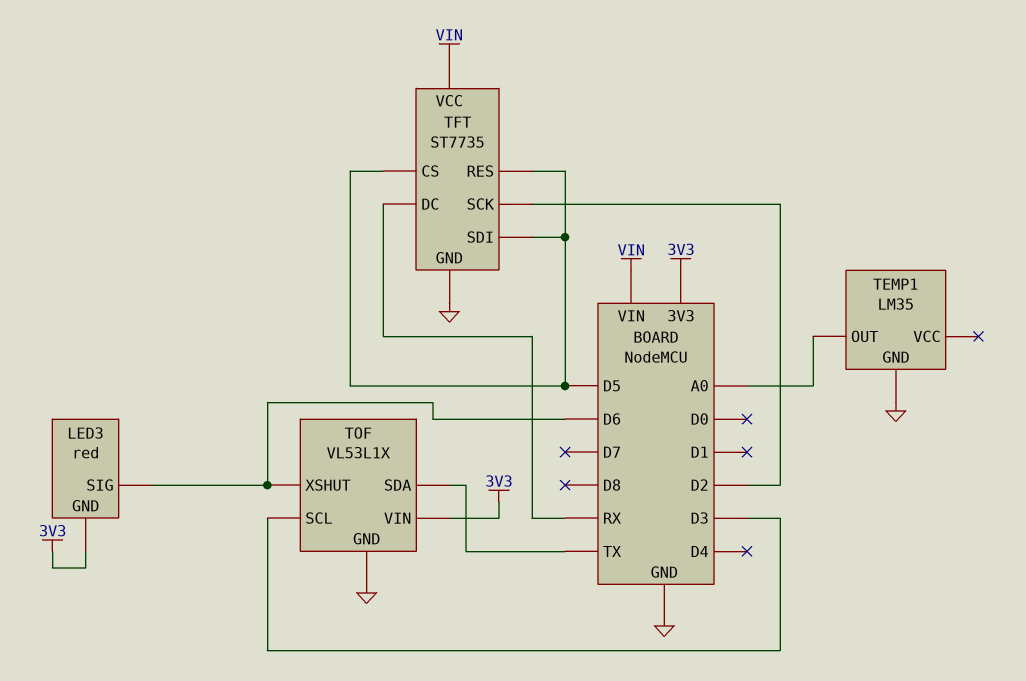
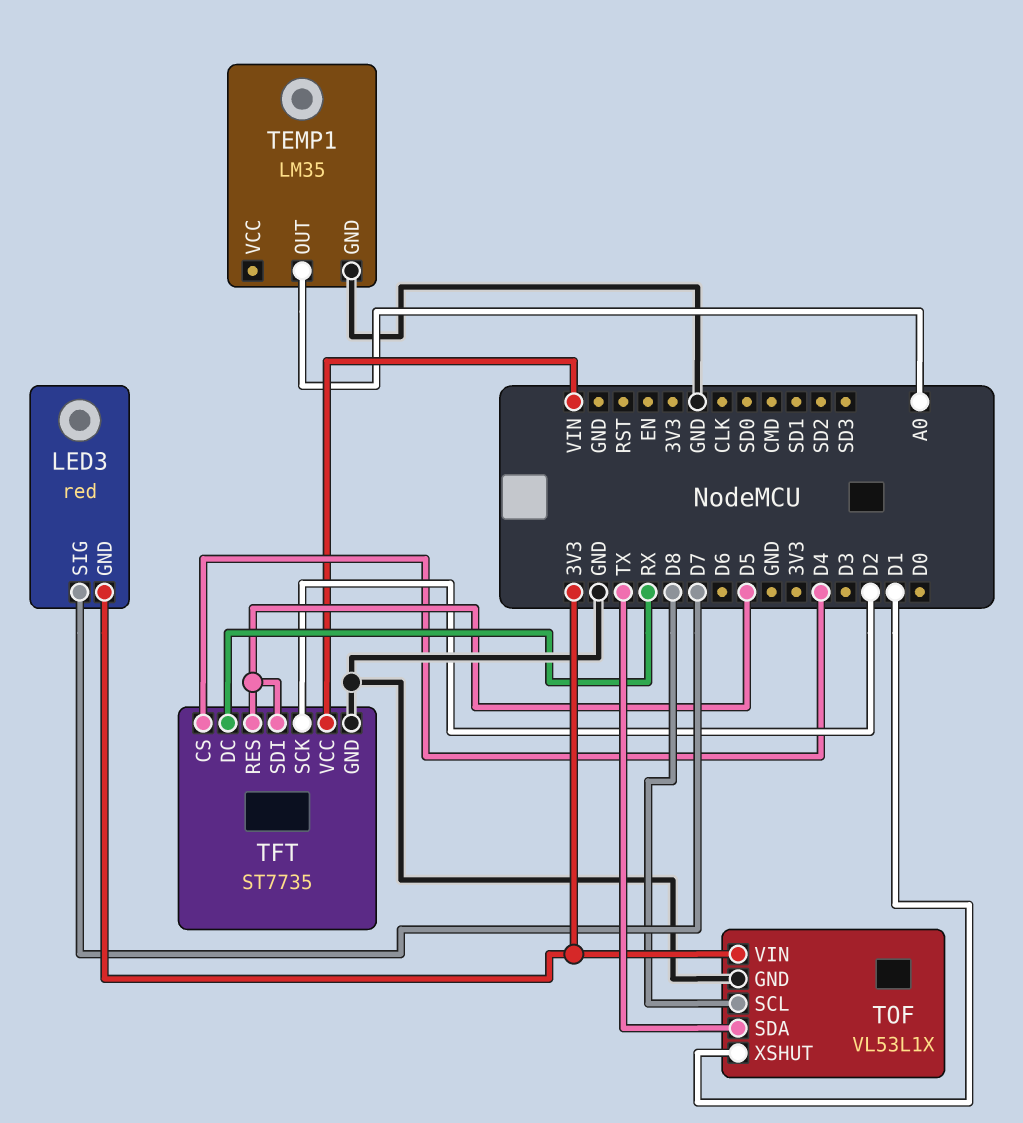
LED3 pin SIG: D6 -> D7
TFT pin CS: D5 -> D4
TOF pin SCL: D3 -> D8
TOF pin XSHUT: D6 -> D1

